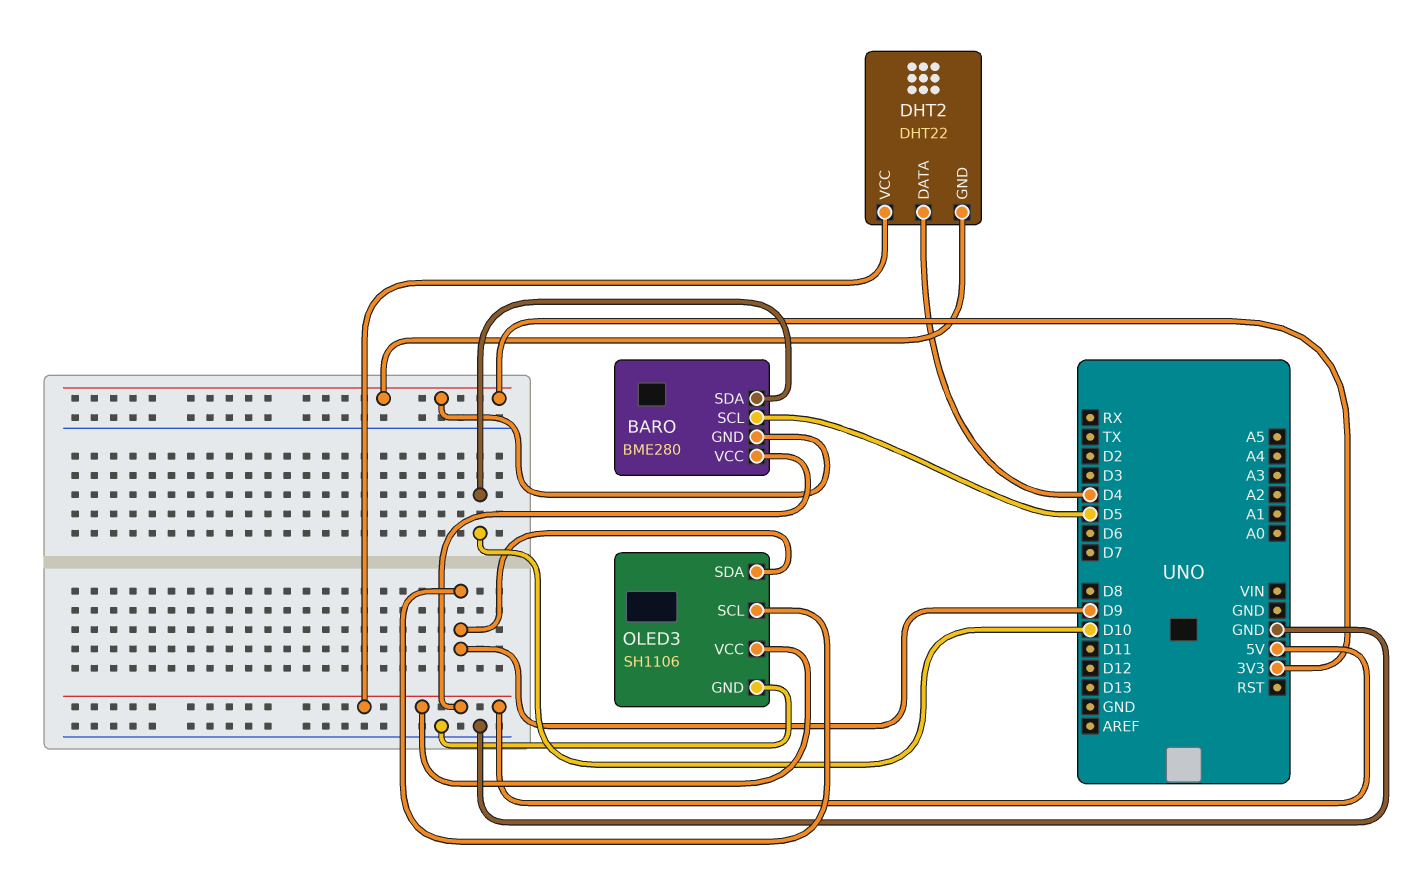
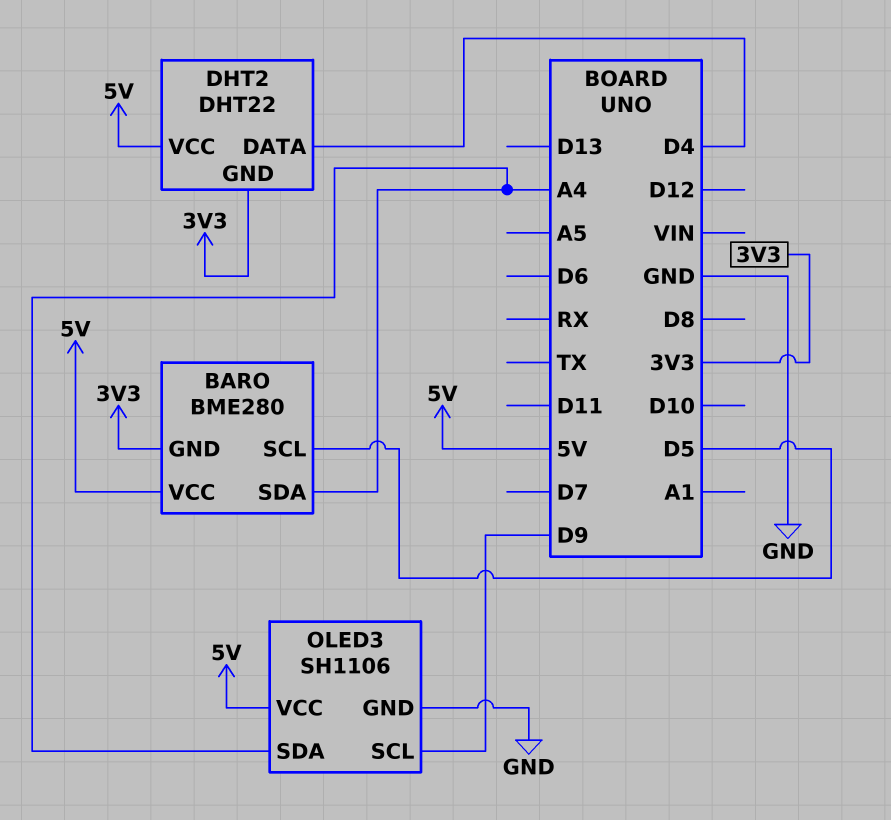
BARO pin SDA: D10 -> A4
OLED3 pin SDA: D9 -> A4

